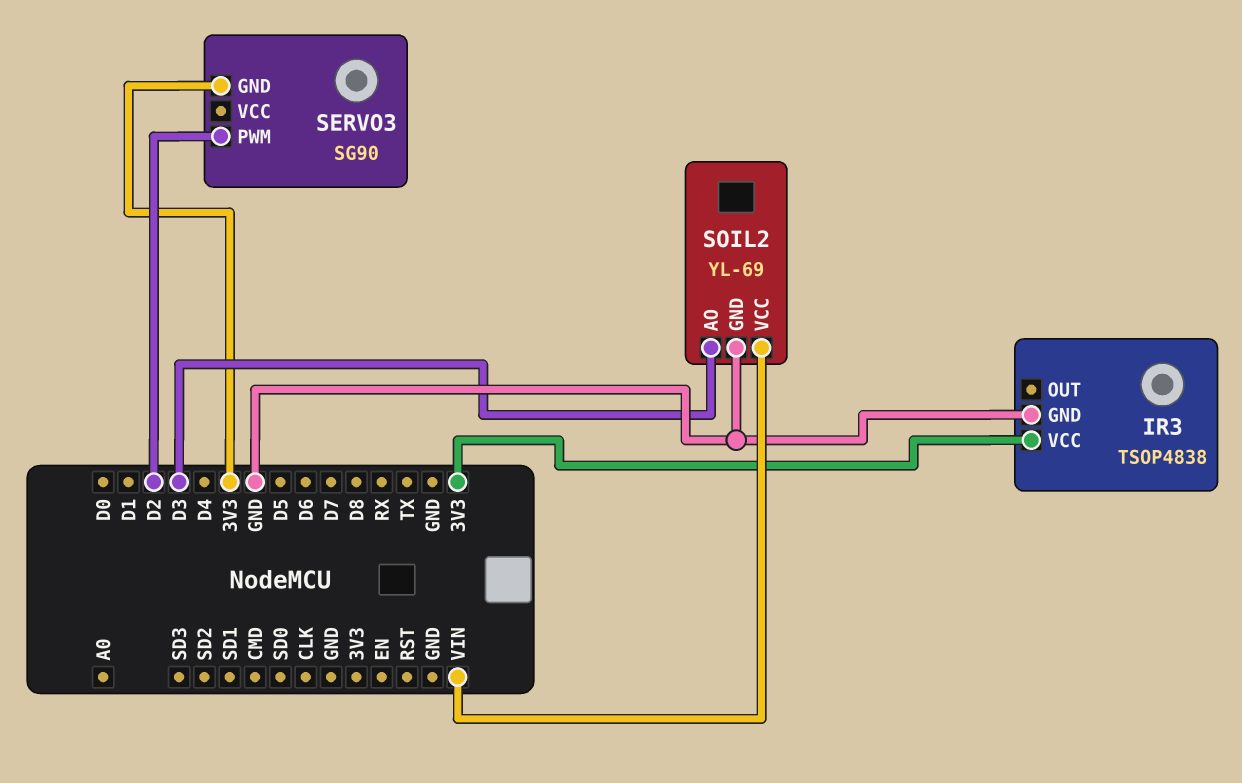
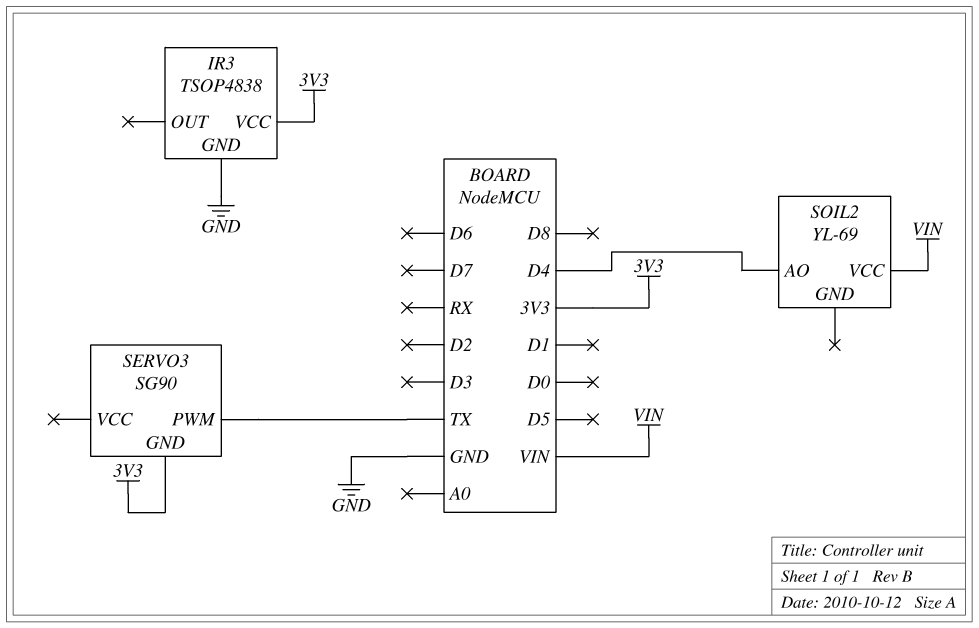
SERVO3 pin PWM: D2 -> TX
SOIL2 pin AO: D3 -> D4
SOIL2 pin GND: GND -> none

